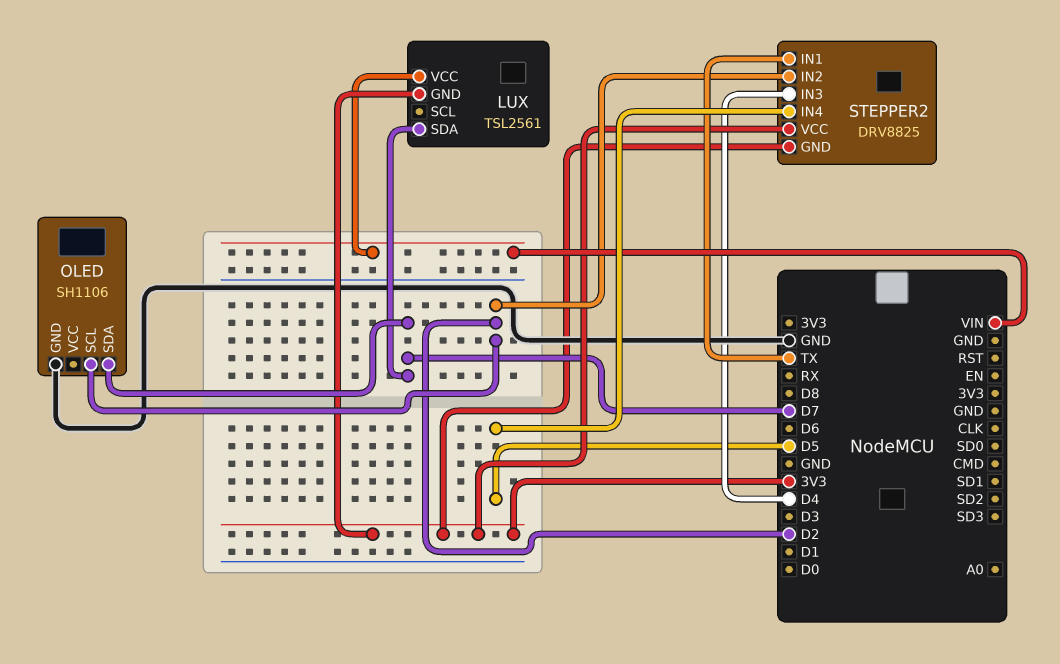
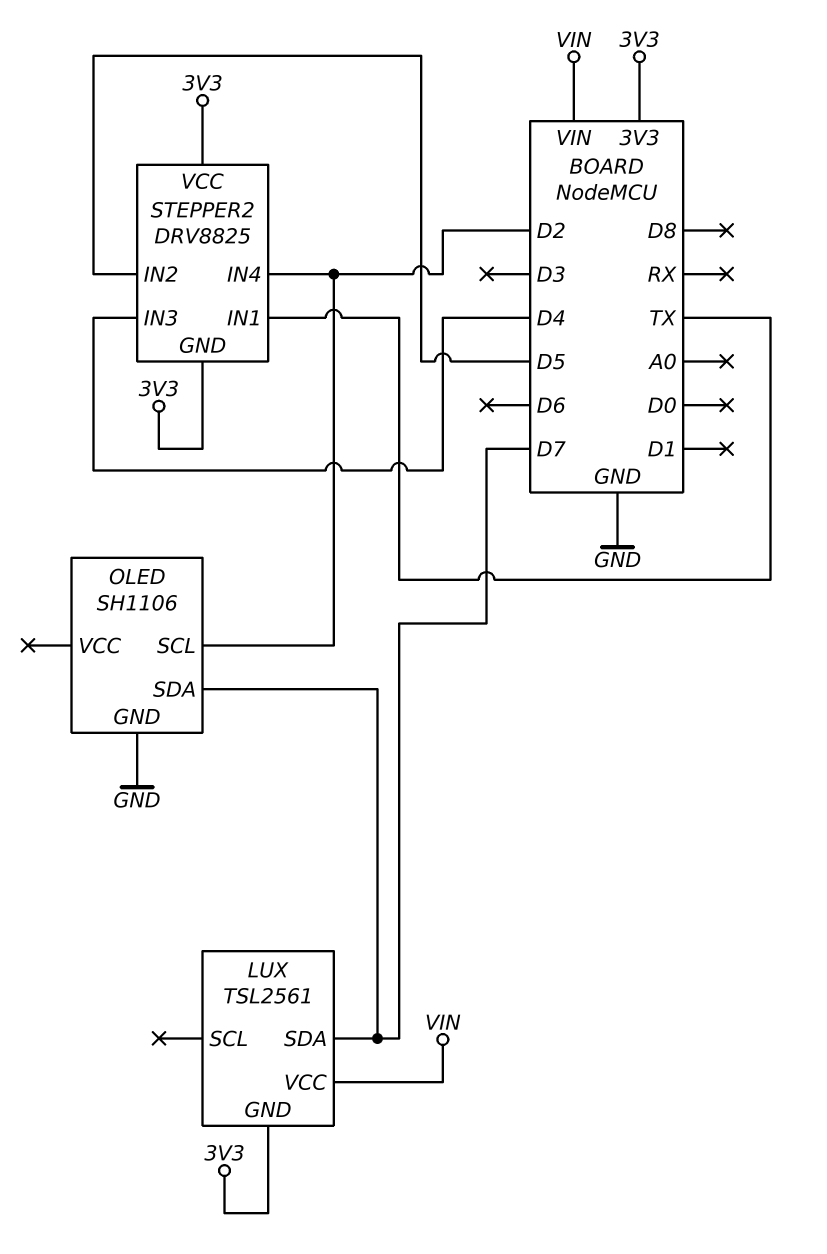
STEPPER2 pin IN2: D2 -> D5
STEPPER2 pin IN4: D5 -> D2

